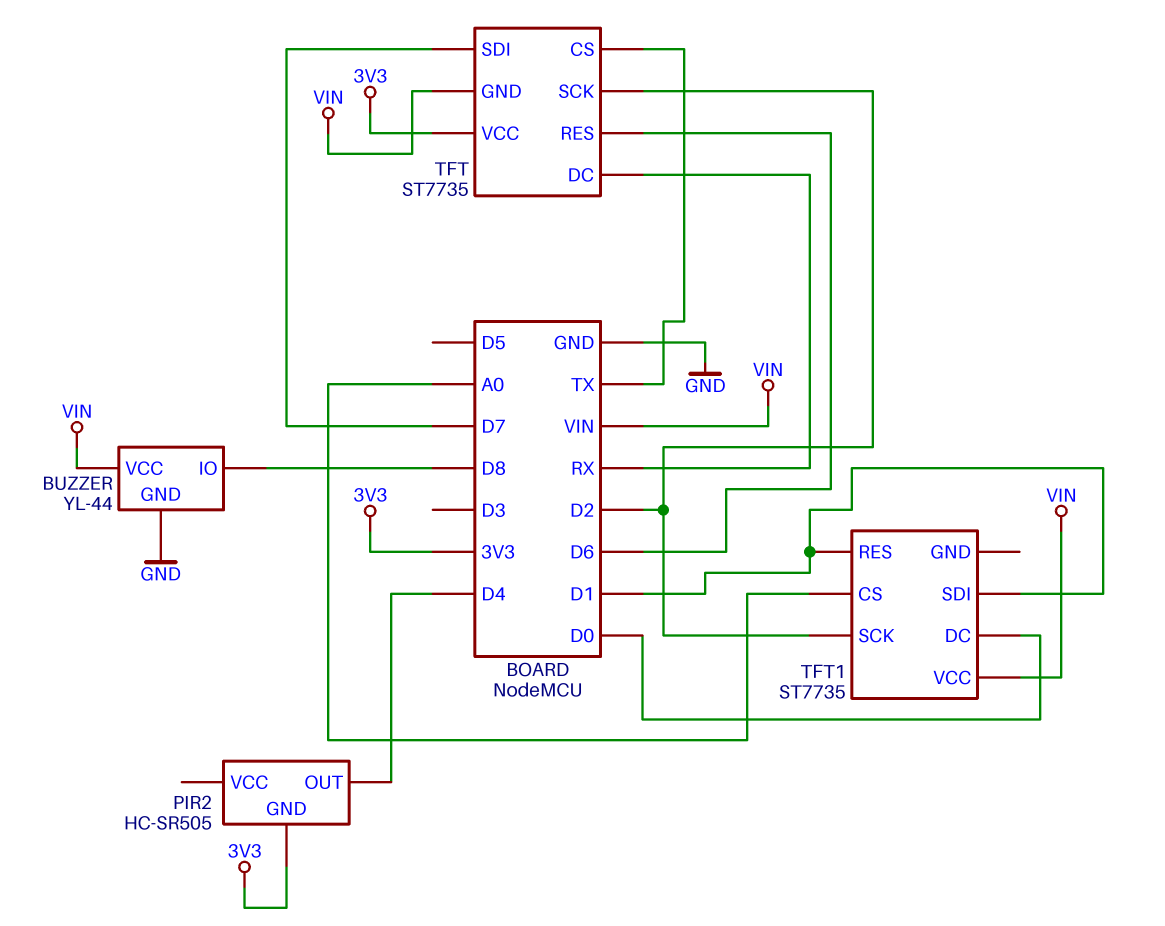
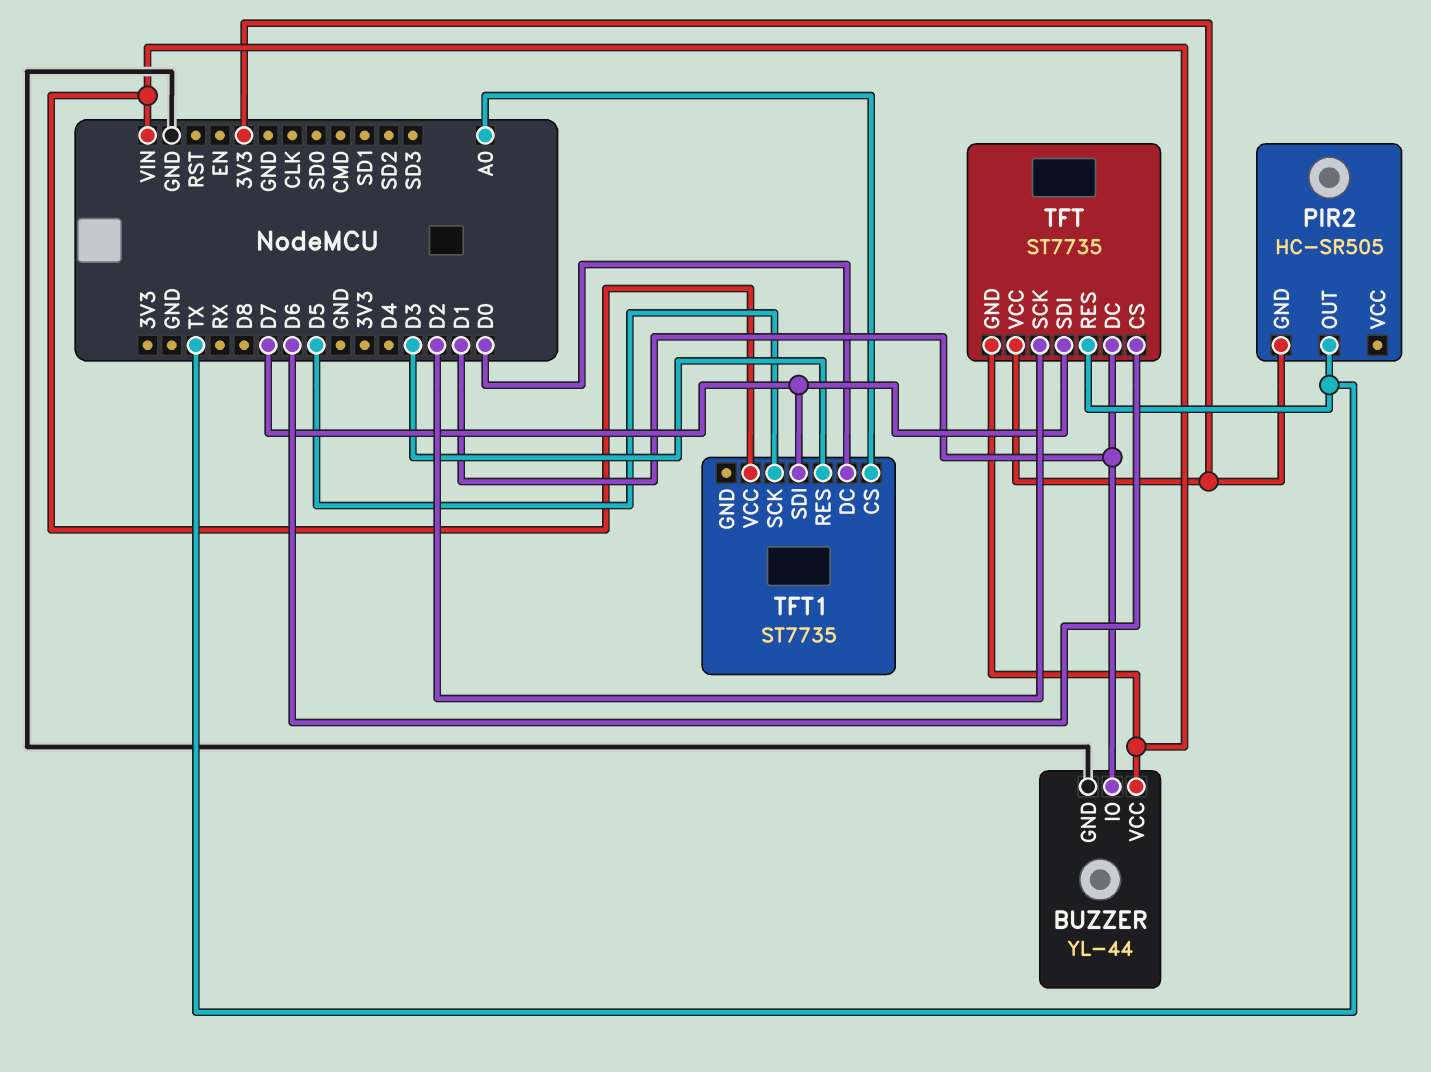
BUZZER pin IO: D8 -> D1
PIR2 pin OUT: D4 -> TX
TFT pin CS: TX -> D6
TFT pin DC: RX -> D1
TFT pin RES: D6 -> TX
TFT1 pin RES: D1 -> D3
TFT1 pin SCK: D2 -> D5
TFT1 pin SDI: D1 -> D7

